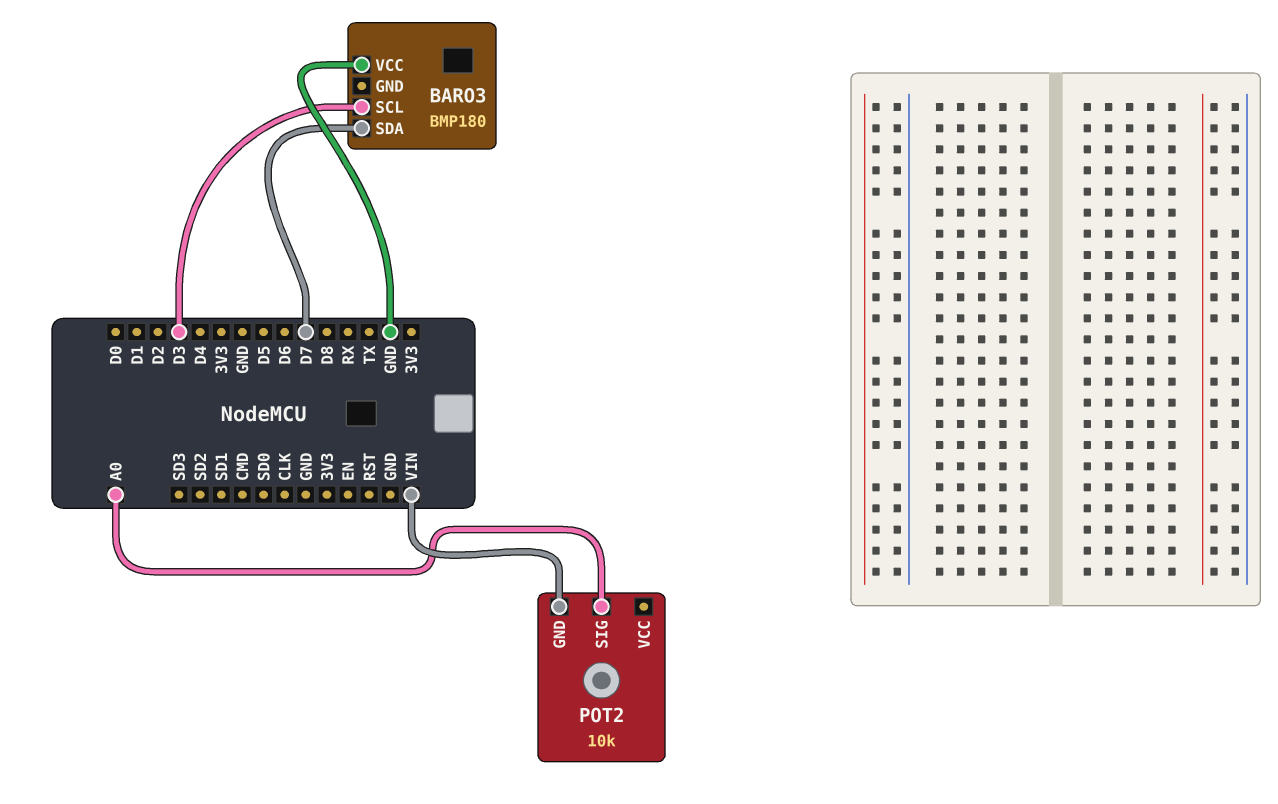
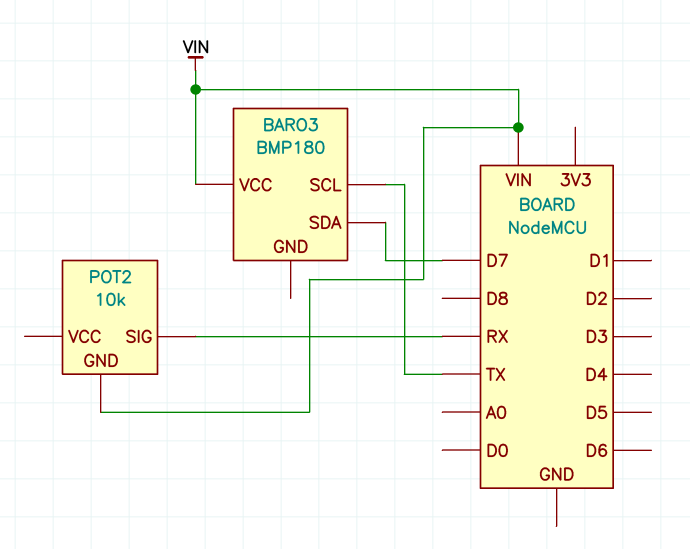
BARO3 pin SCL: D3 -> TX
BARO3 pin VCC: GND -> VIN
POT2 pin SIG: A0 -> RX

